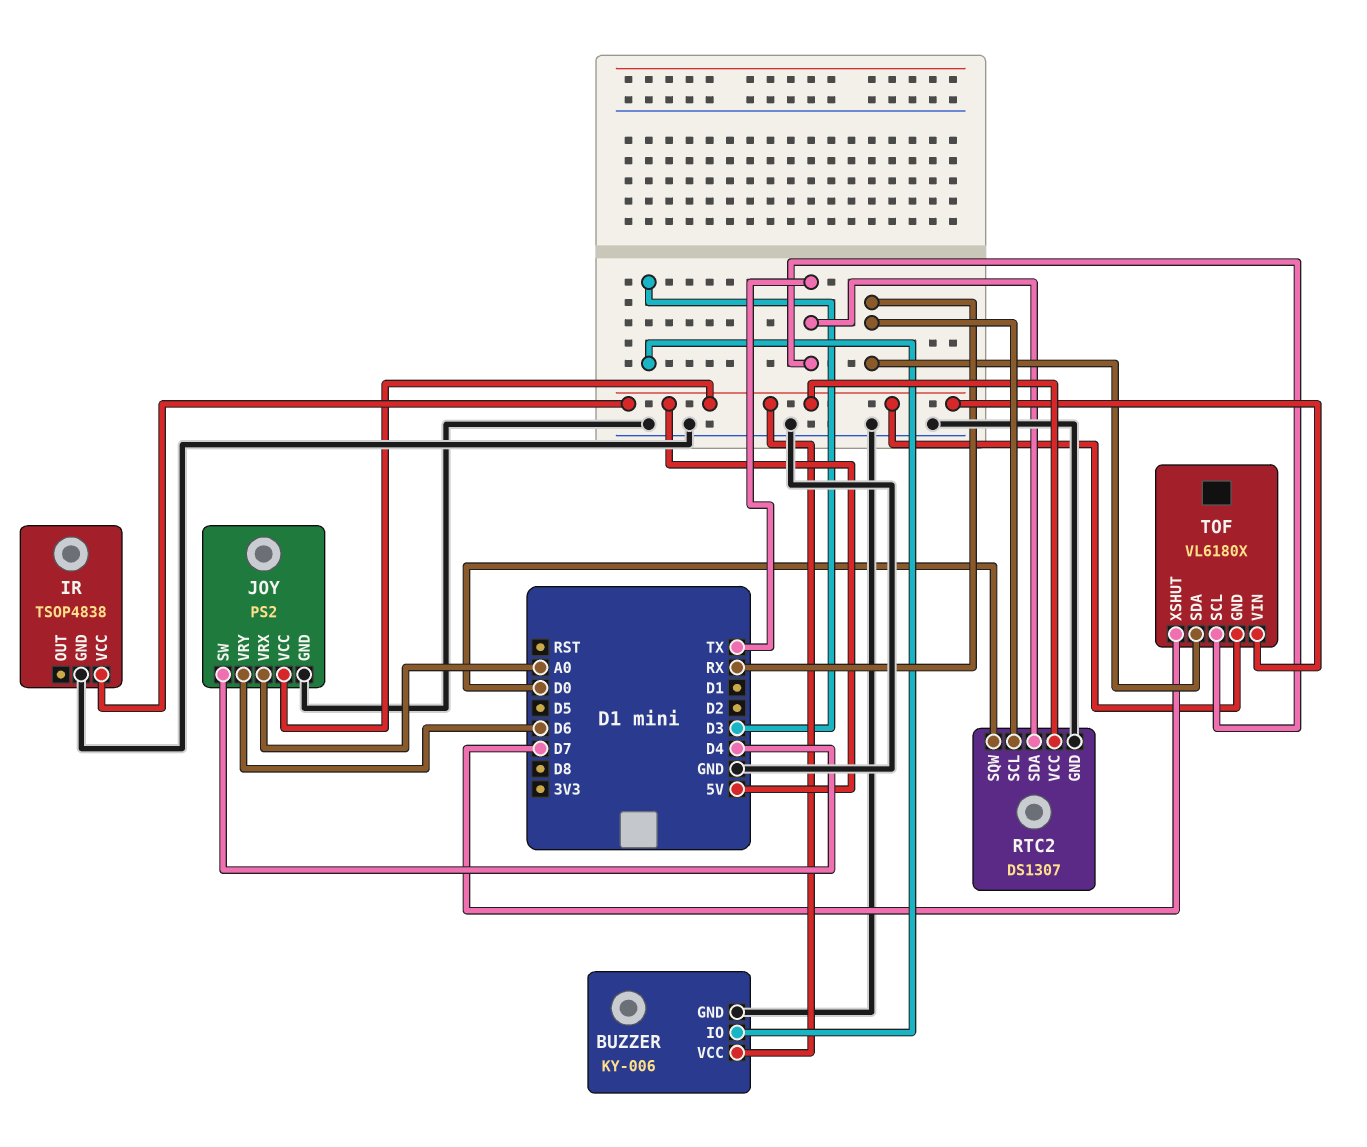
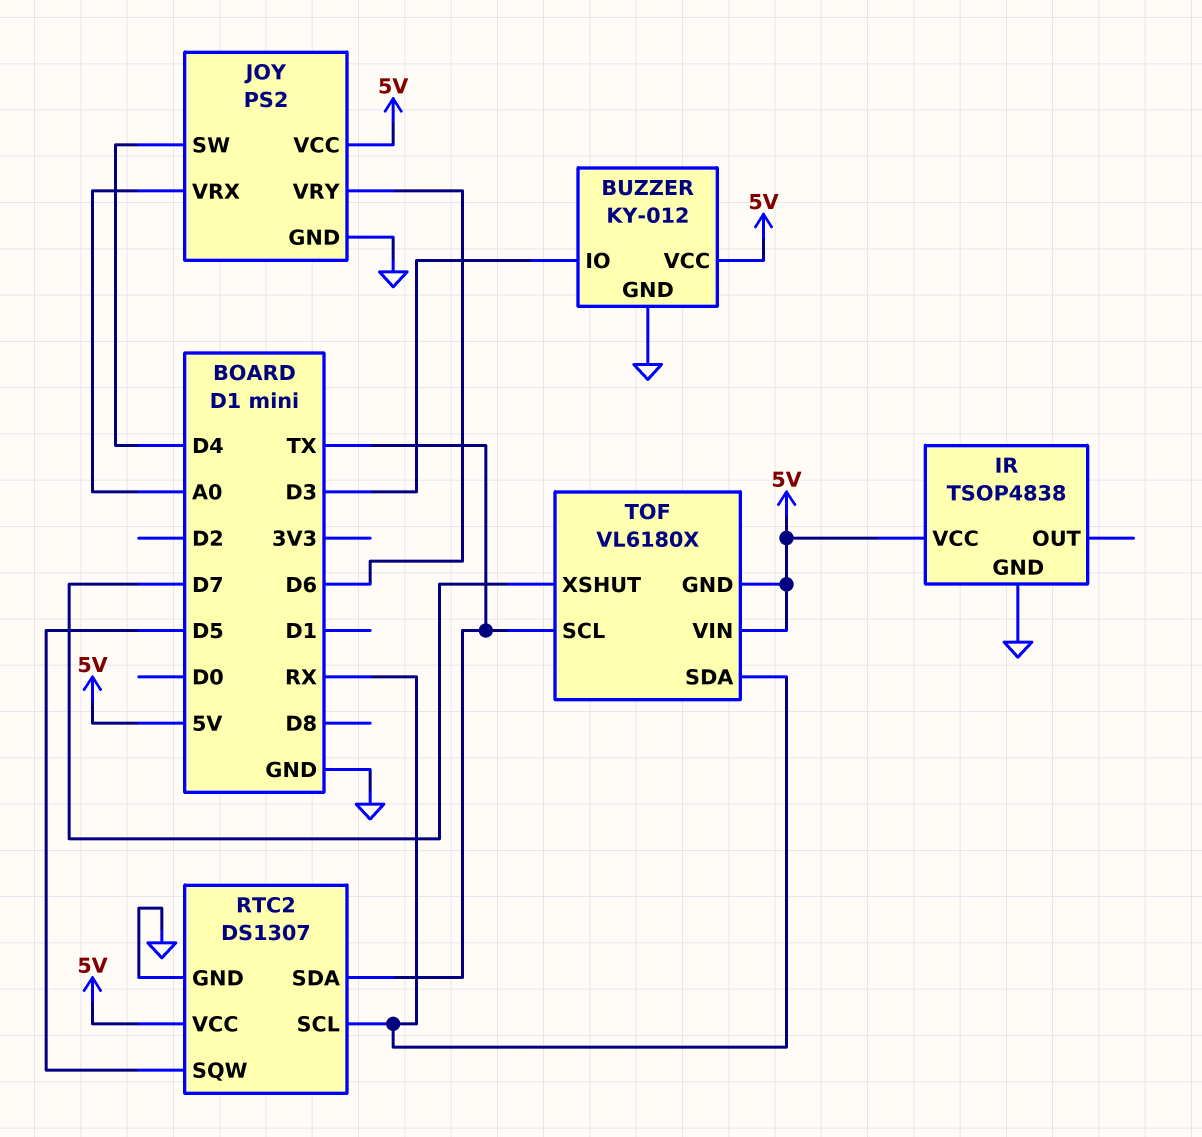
BUZZER: KY-006 -> KY-012
RTC2 pin SQW: D0 -> D5

